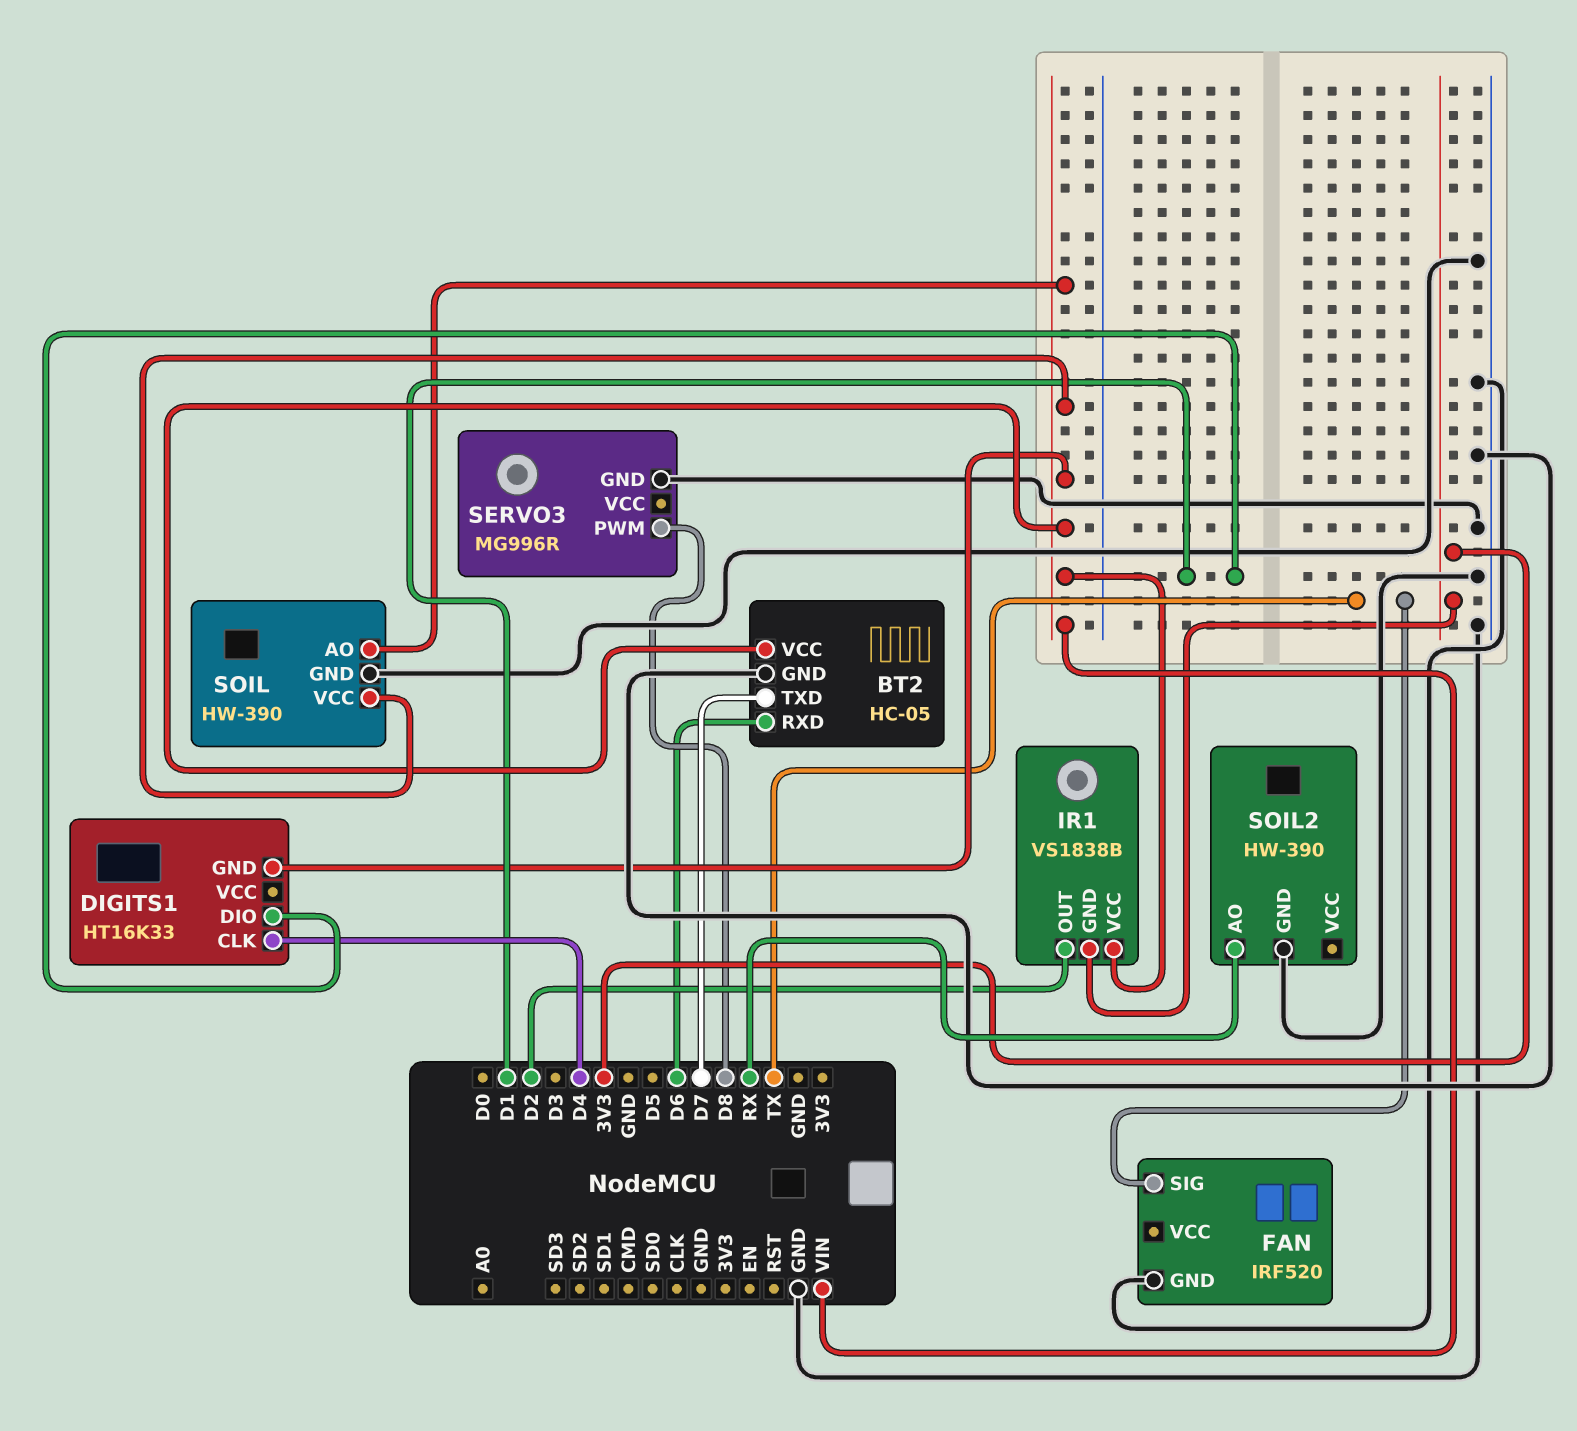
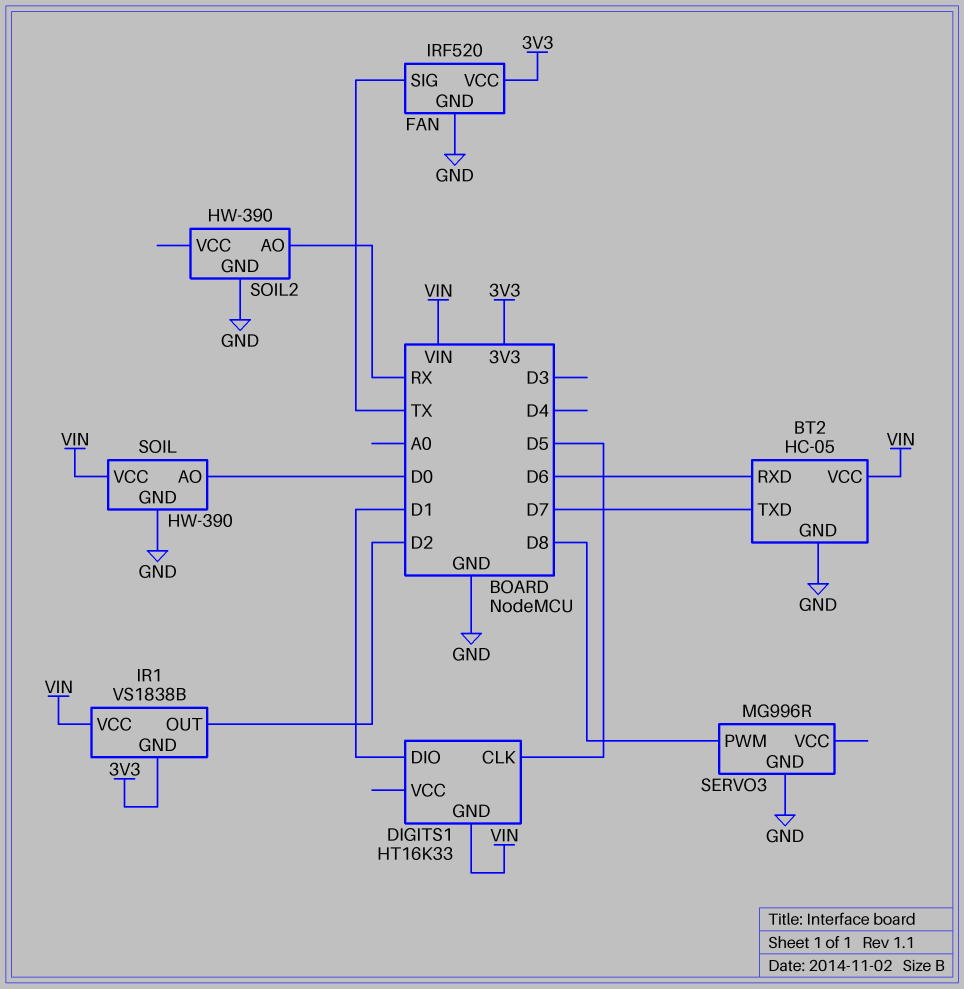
DIGITS1 pin CLK: D4 -> D5
FAN pin VCC: none -> 3V3
SOIL pin AO: VIN -> D0

